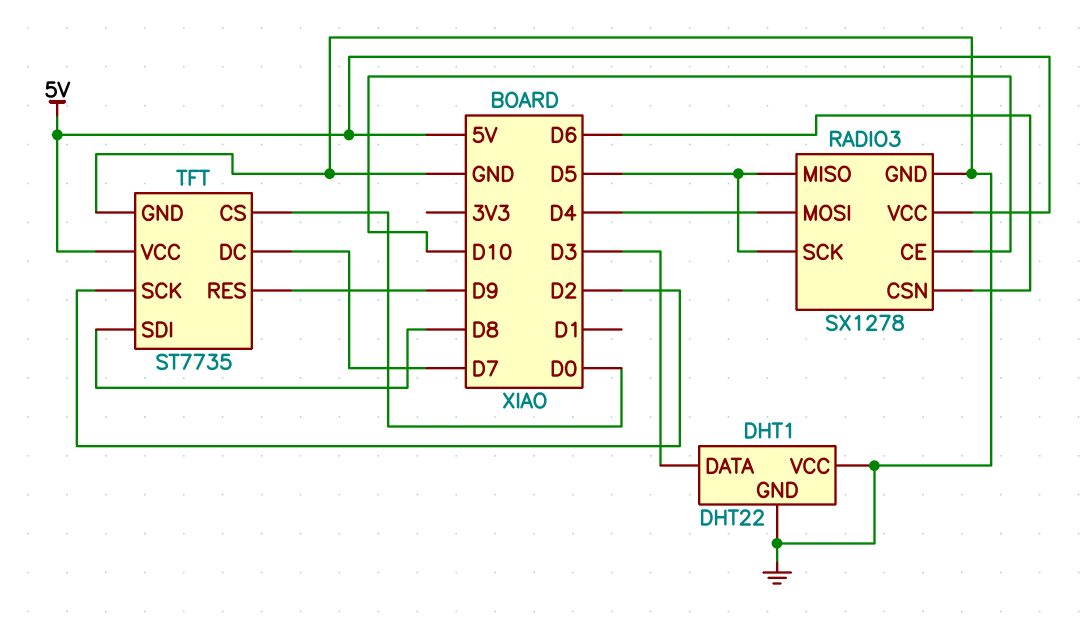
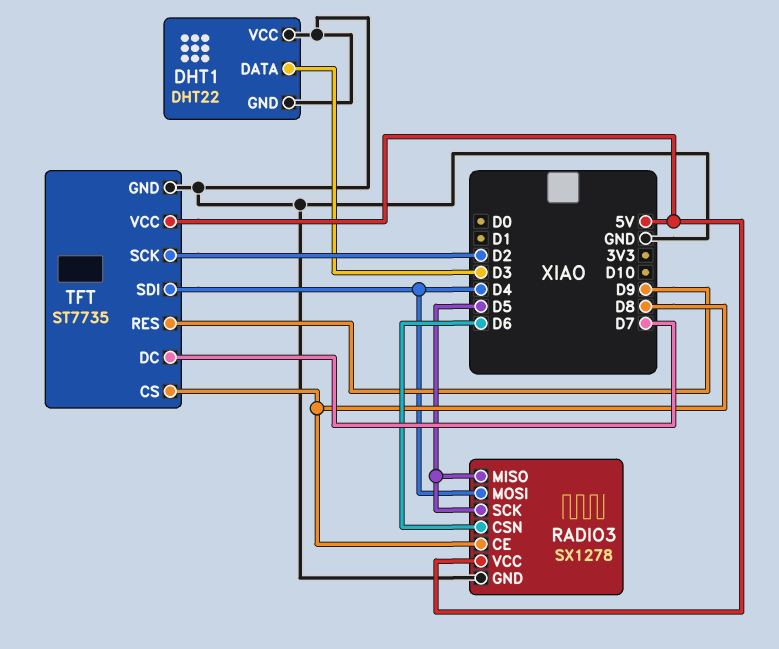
RADIO3 pin CE: D10 -> D8
TFT pin CS: D0 -> D8
TFT pin SDI: D8 -> D4

